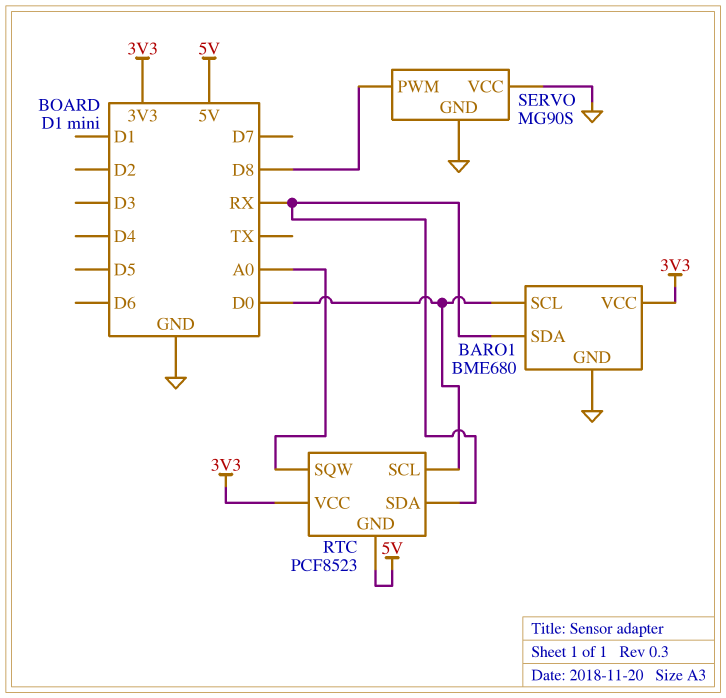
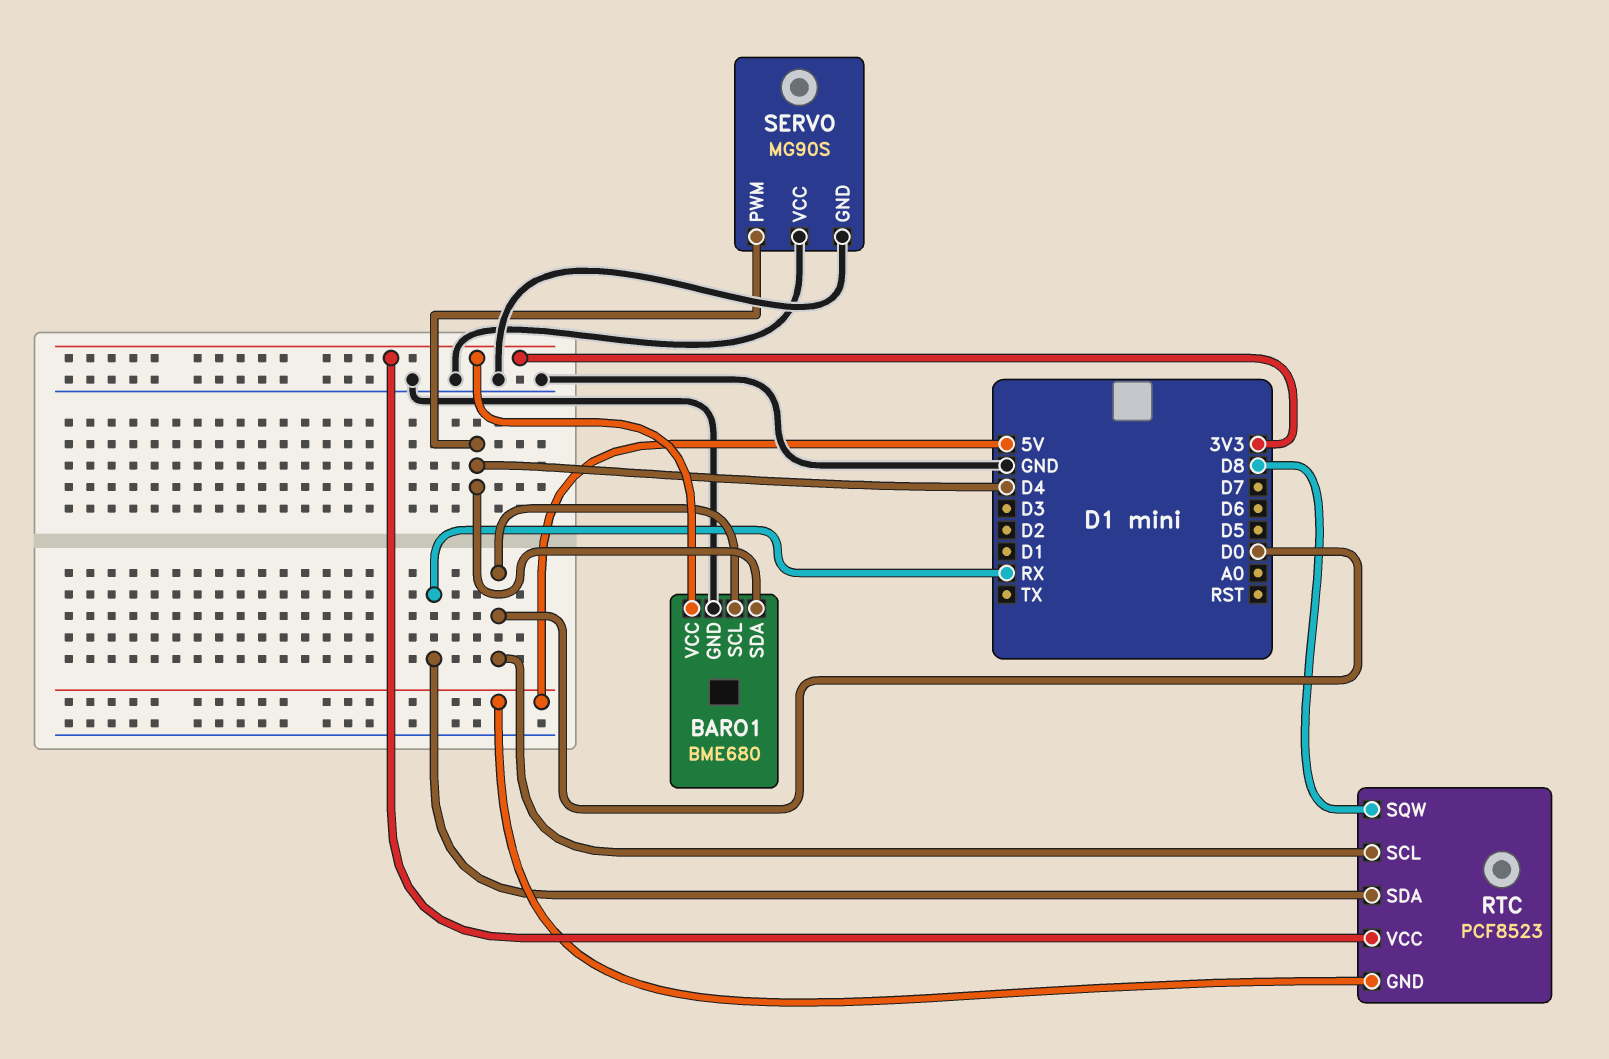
BARO1 pin SDA: RX -> D4
RTC pin SQW: A0 -> D8
SERVO pin PWM: D8 -> D4

